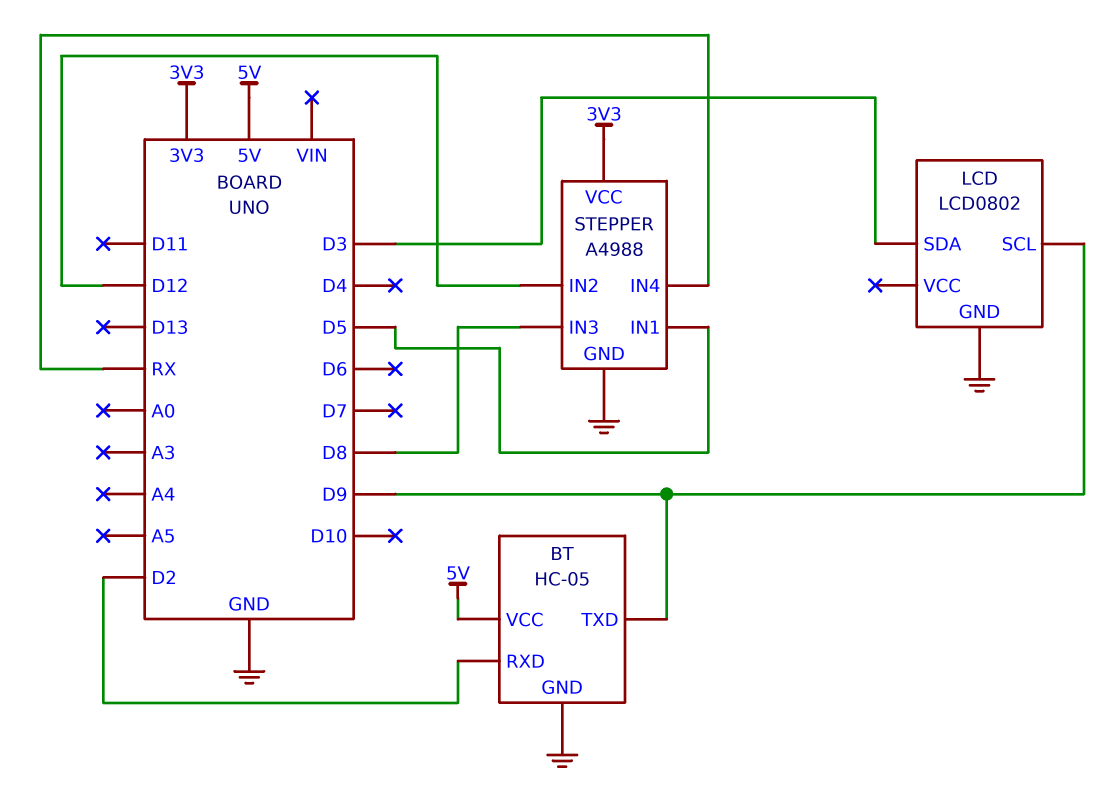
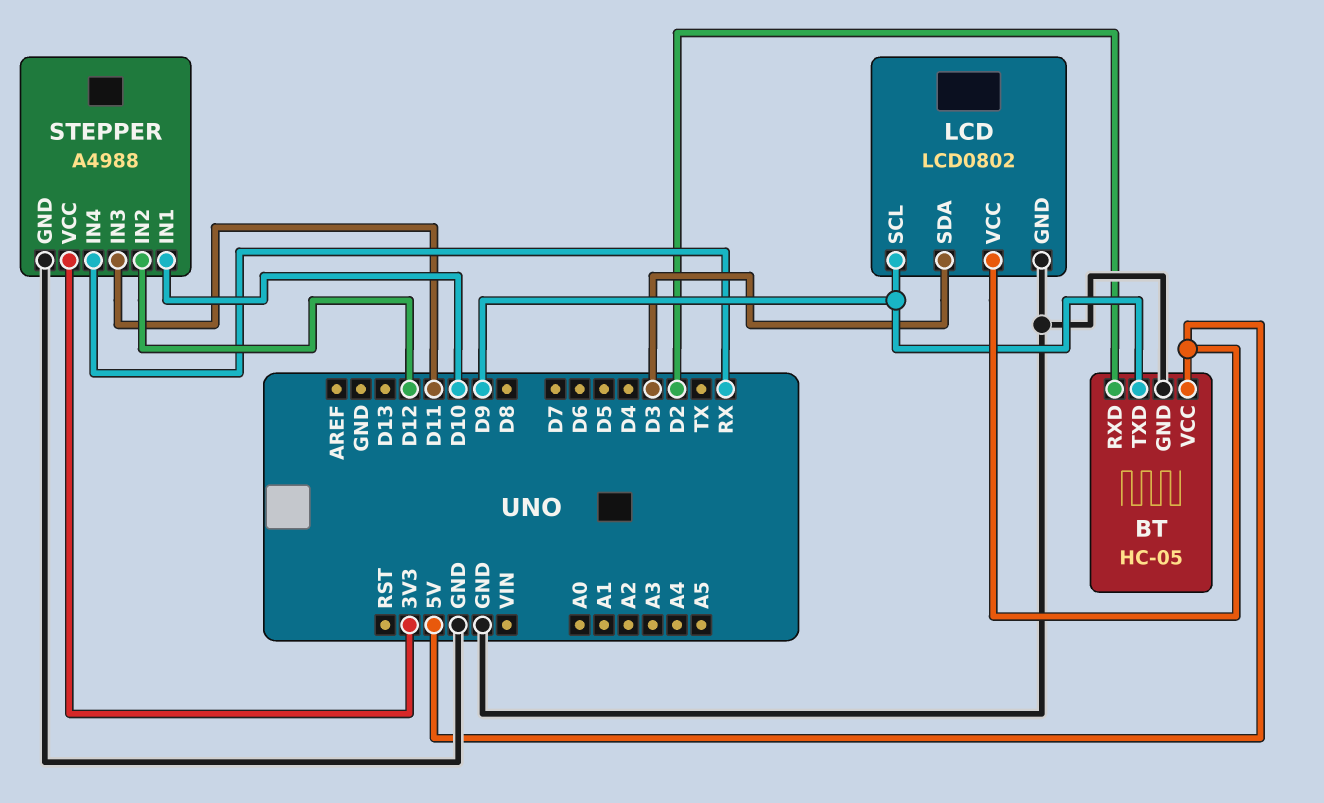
LCD pin VCC: none -> 5V
STEPPER pin IN1: D5 -> D10
STEPPER pin IN3: D8 -> D11

